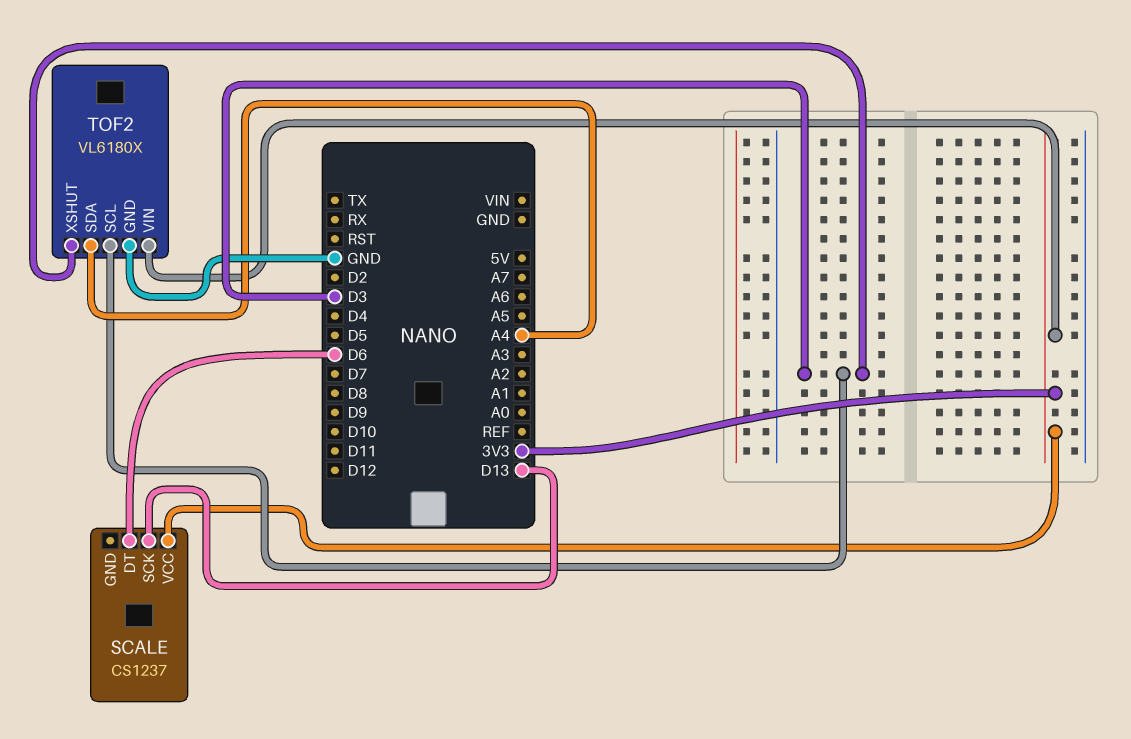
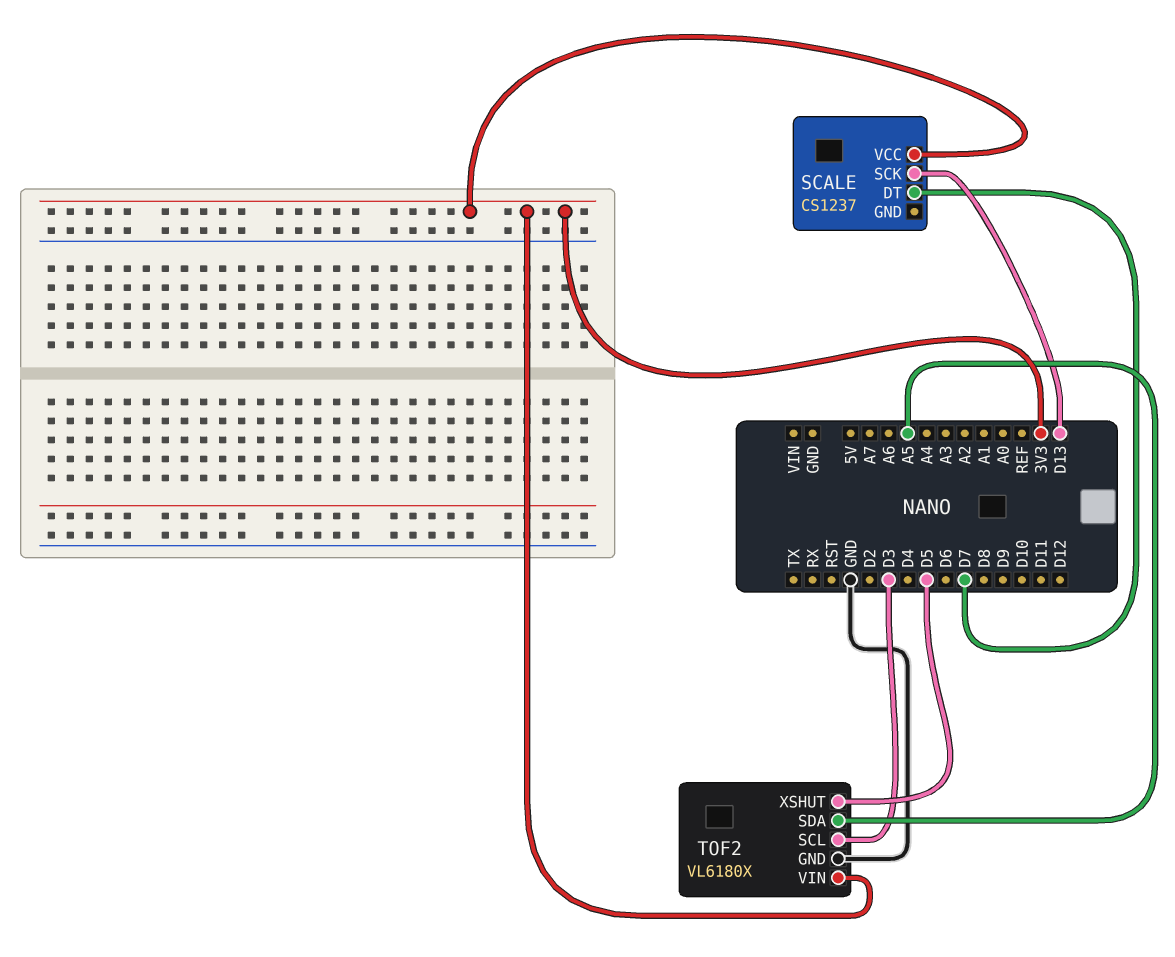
SCALE pin DT: D6 -> D7
TOF2 pin SDA: A4 -> A5
TOF2 pin XSHUT: D3 -> D5

